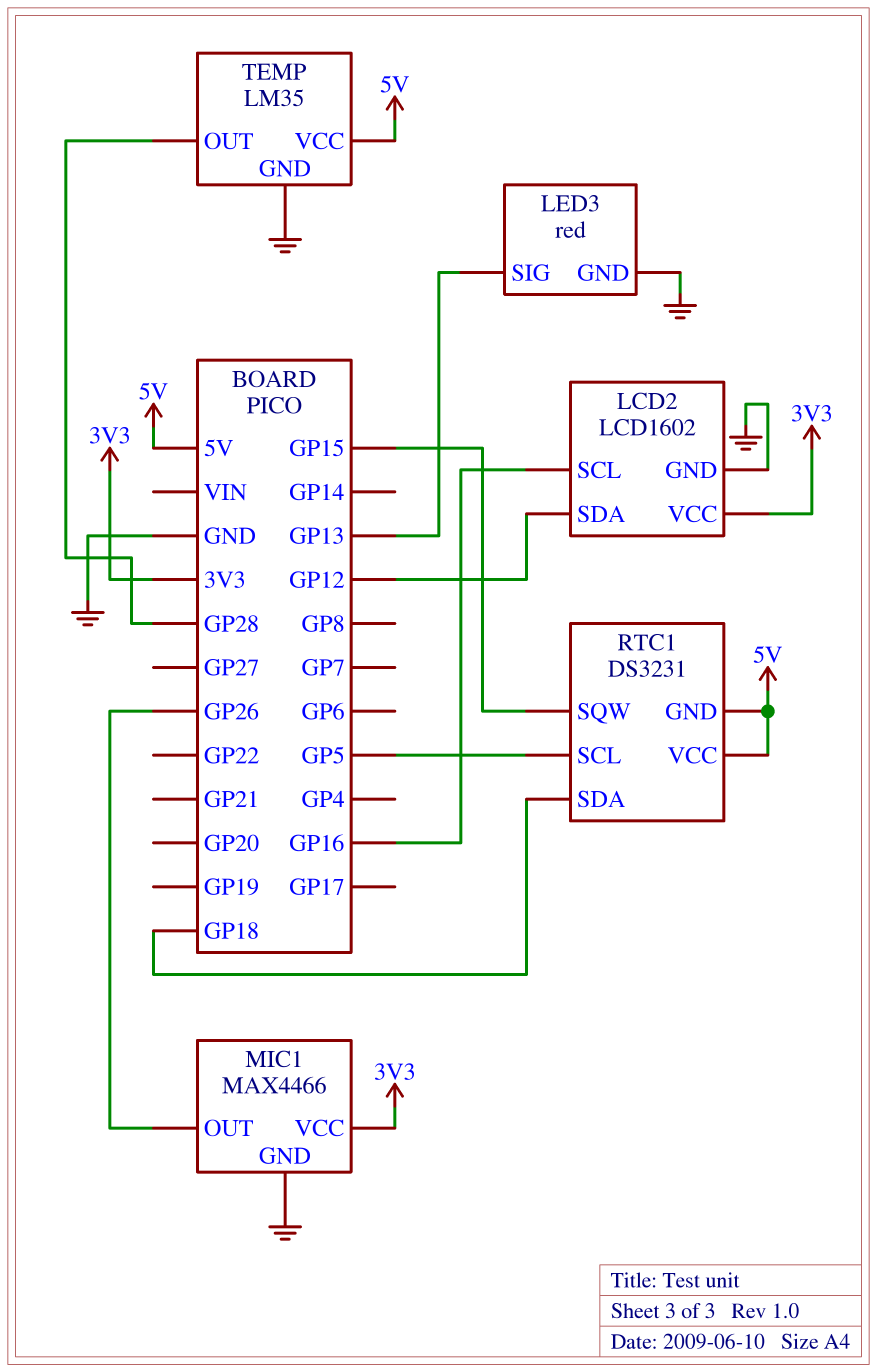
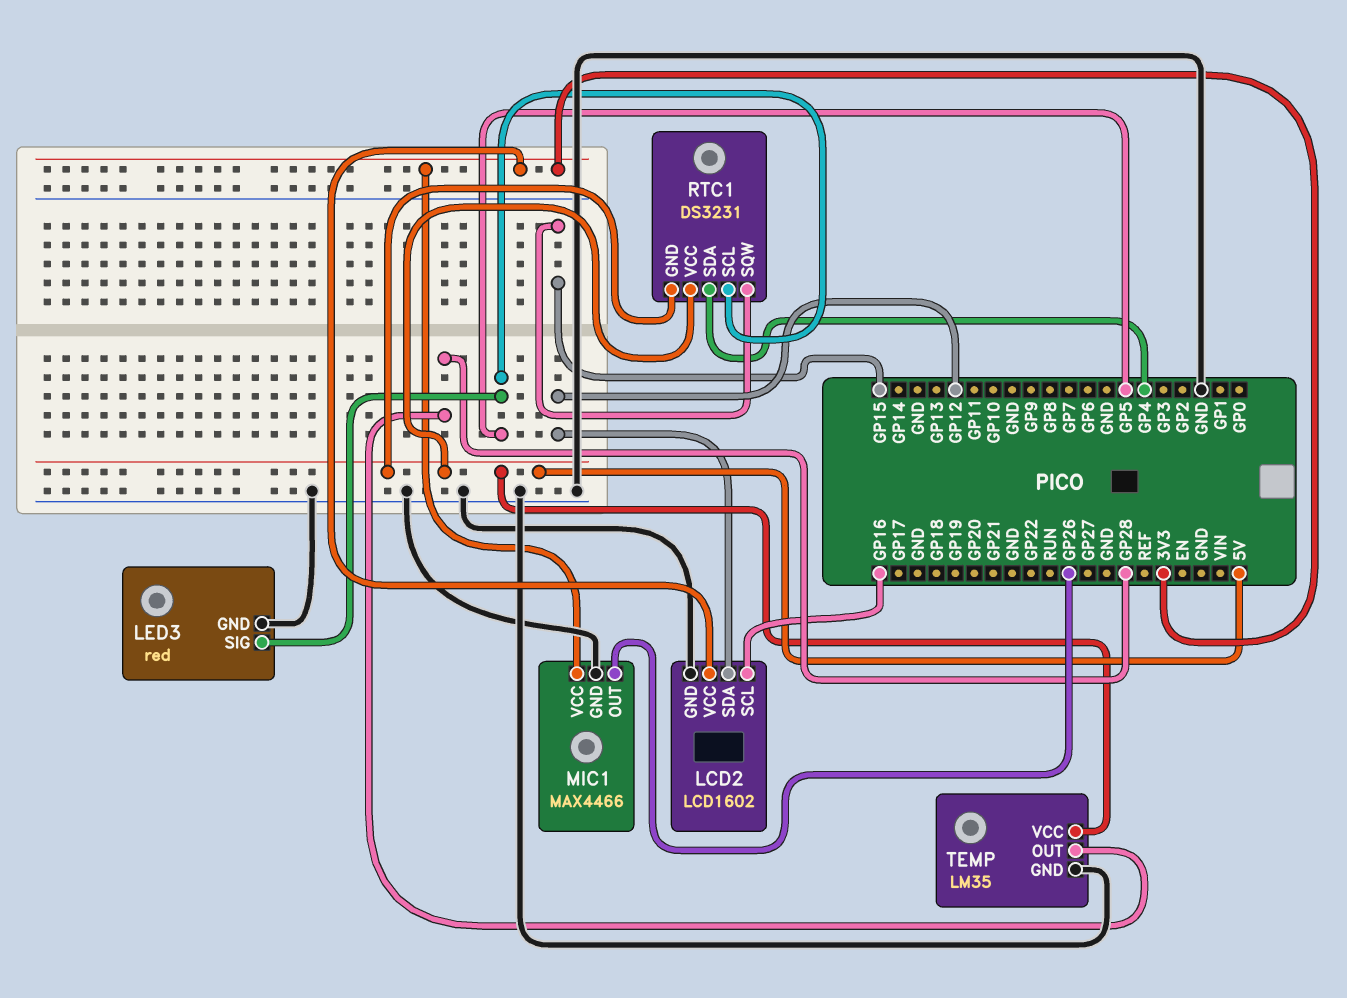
LED3 pin SIG: GP13 -> GP5
RTC1 pin SDA: GP18 -> GP4

